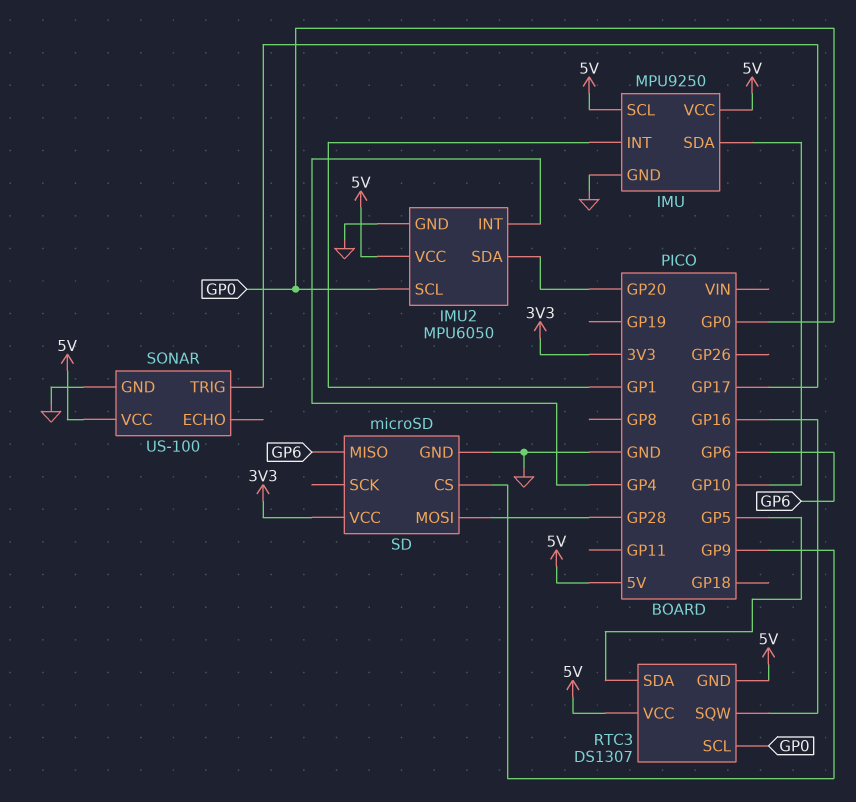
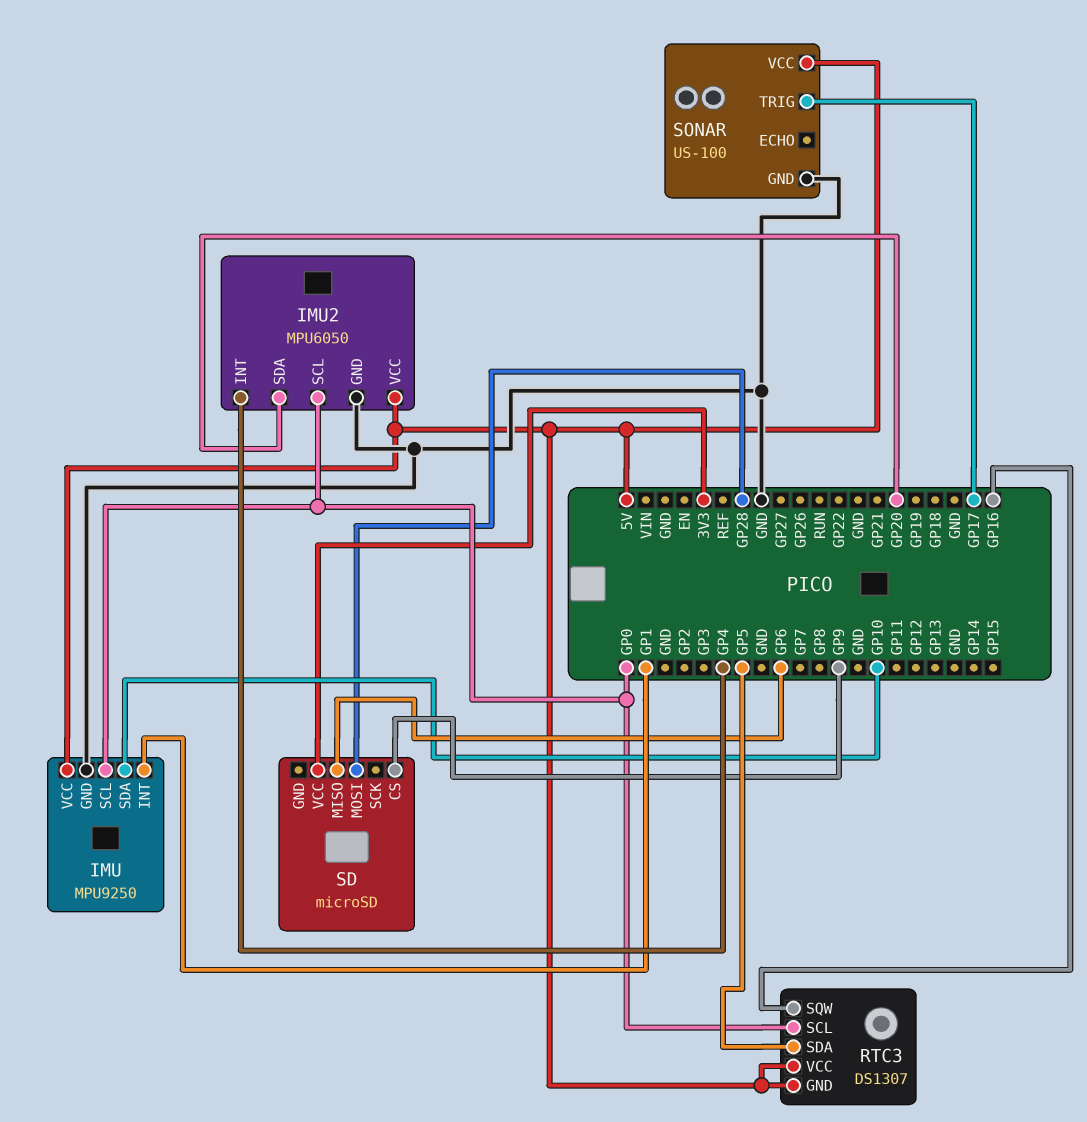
IMU pin SCL: 5V -> GP0
SD pin GND: GND -> none

